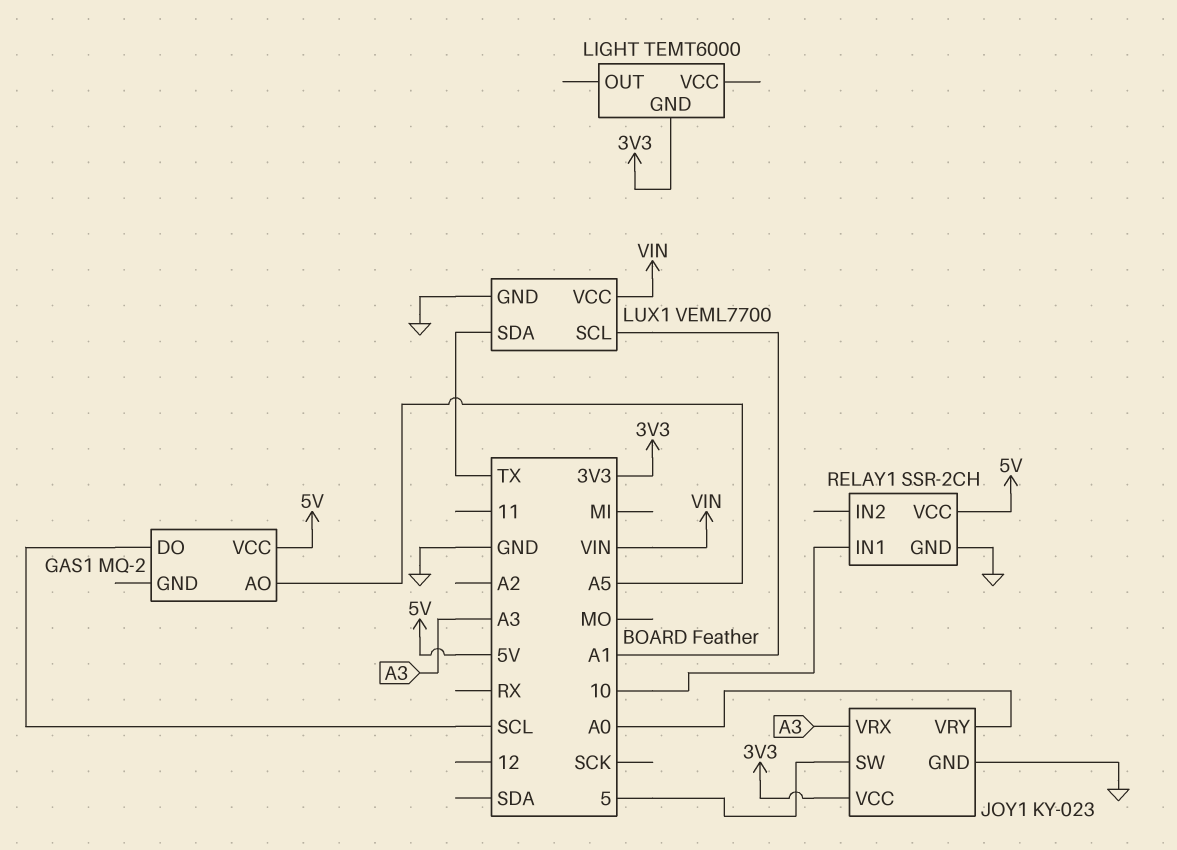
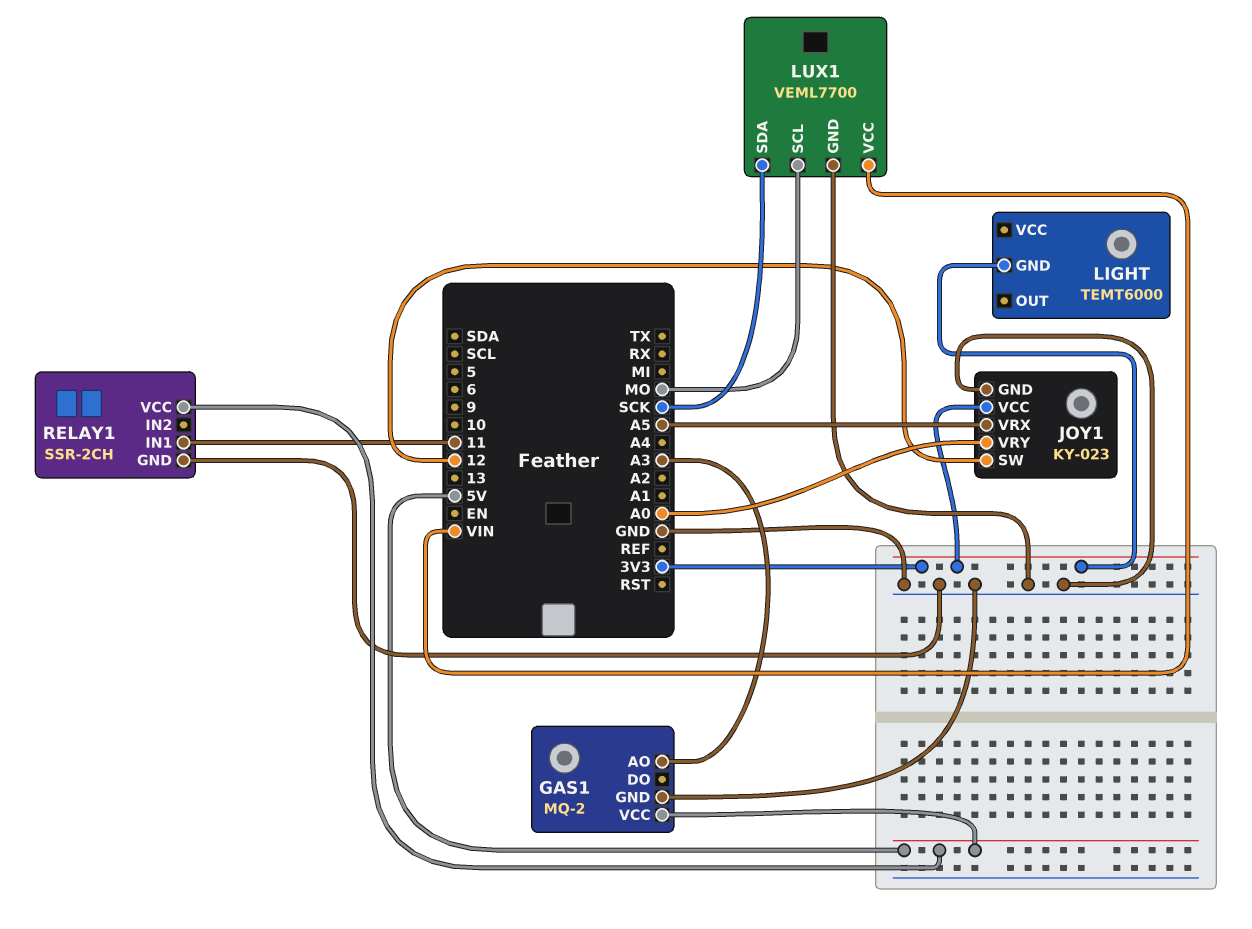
GAS1 pin AO: A5 -> A3
GAS1 pin DO: SCL -> none
GAS1 pin GND: none -> GND
JOY1 pin SW: 5 -> 12
JOY1 pin VRX: A3 -> A5
LUX1 pin SCL: A1 -> MO
LUX1 pin SDA: TX -> SCK
RELAY1 pin IN1: 10 -> 11

